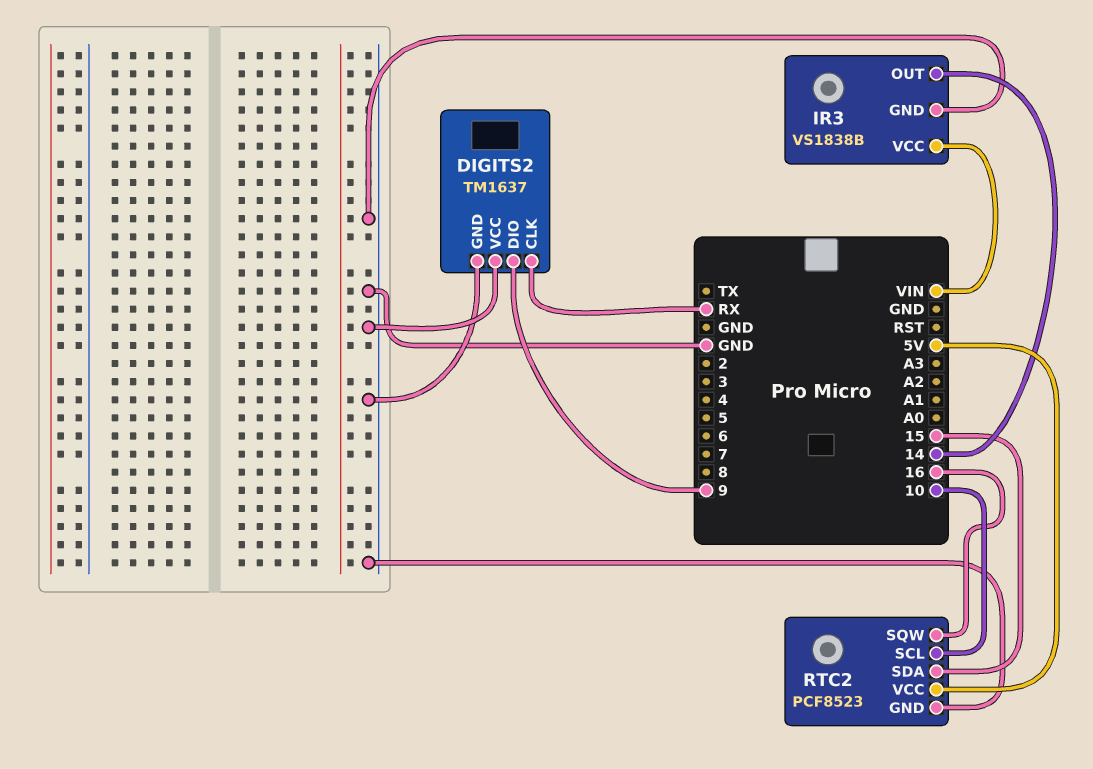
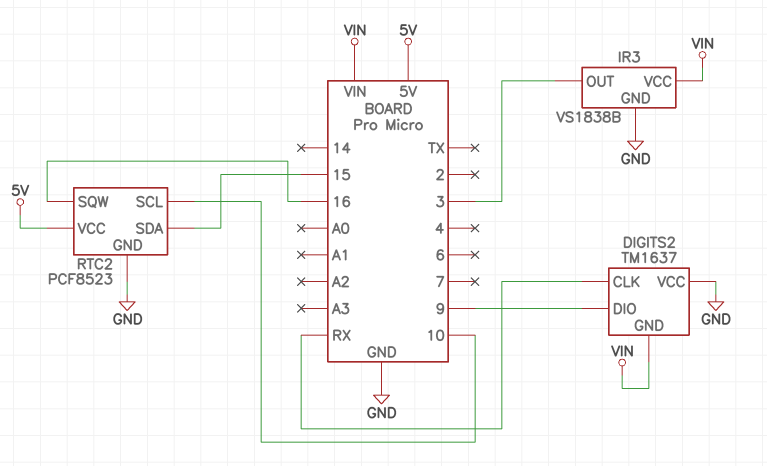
DIGITS2 pin GND: GND -> VIN
IR3 pin OUT: 14 -> 3

